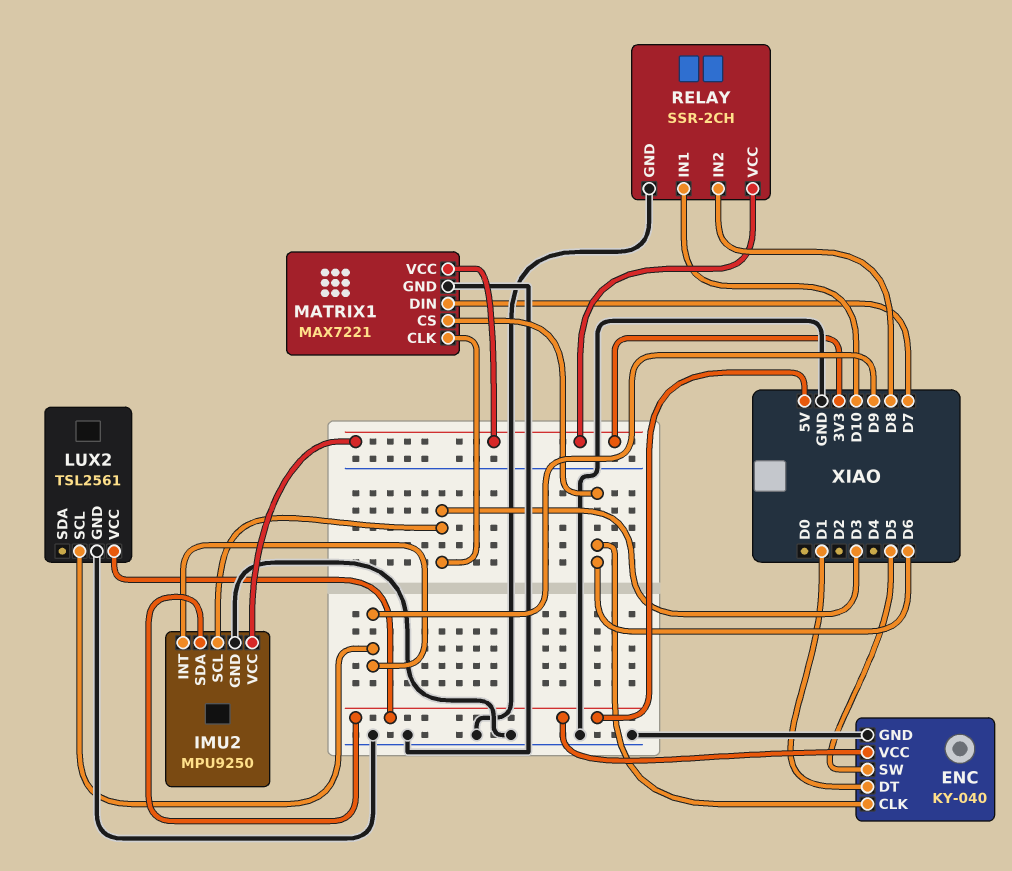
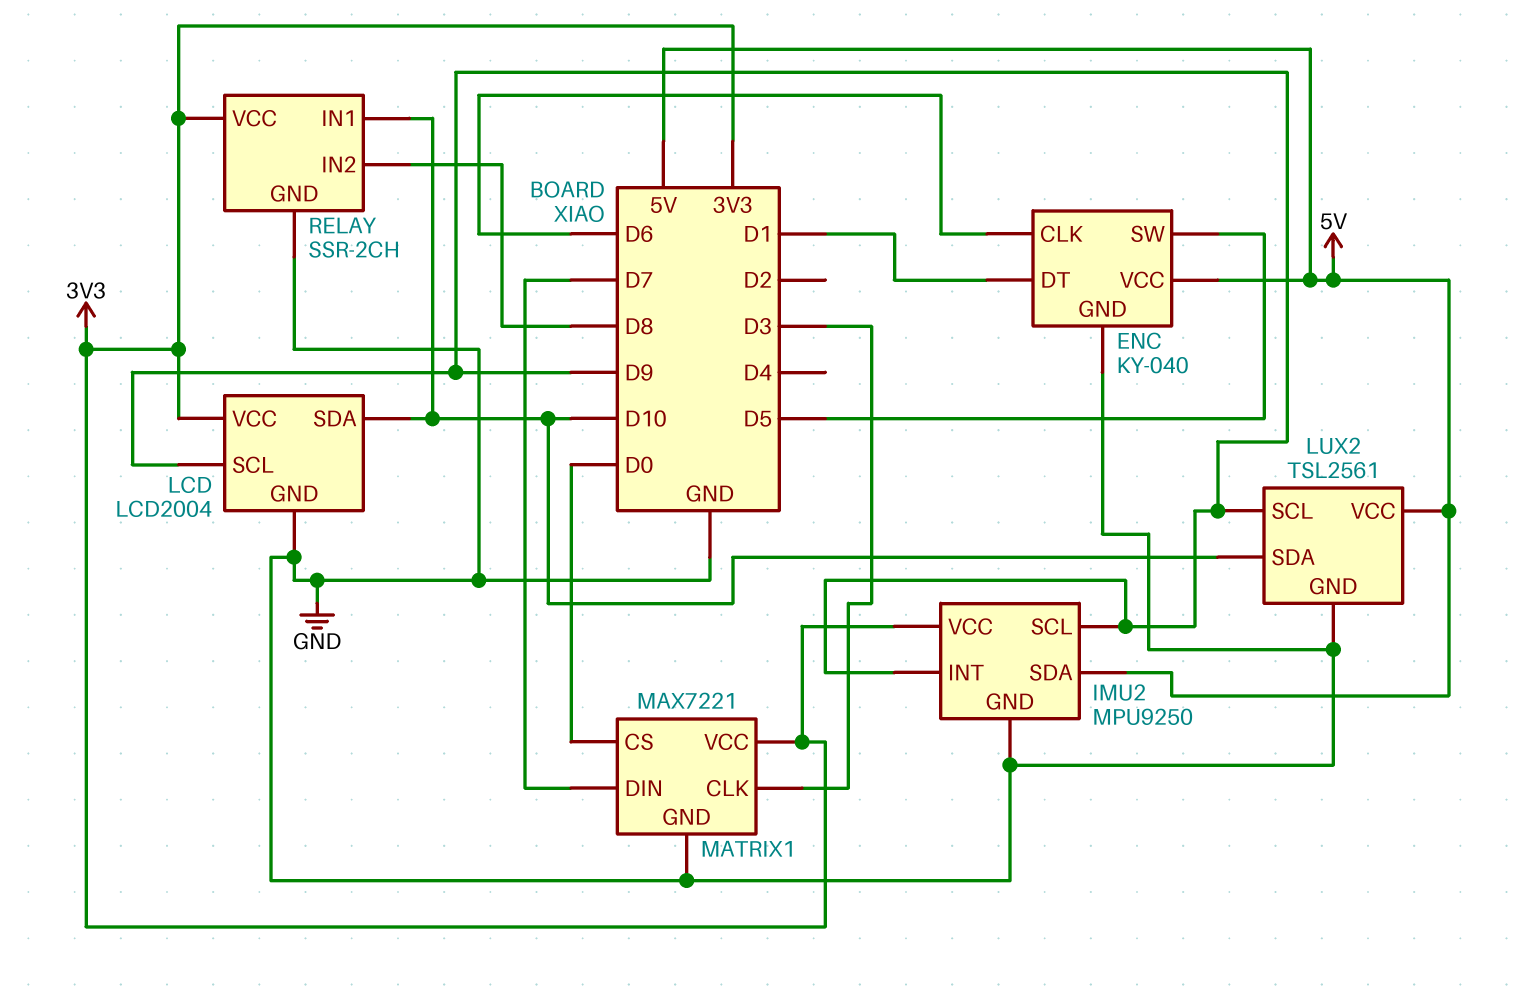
IMU2 pin SCL: D3 -> D9
LCD: none -> LCD2004
LCD pin GND: none -> GND
LCD pin SCL: none -> D9
LCD pin SDA: none -> D10
LCD pin VCC: none -> 3V3
LUX2 pin SDA: none -> D10
MATRIX1 pin CS: D6 -> D0

